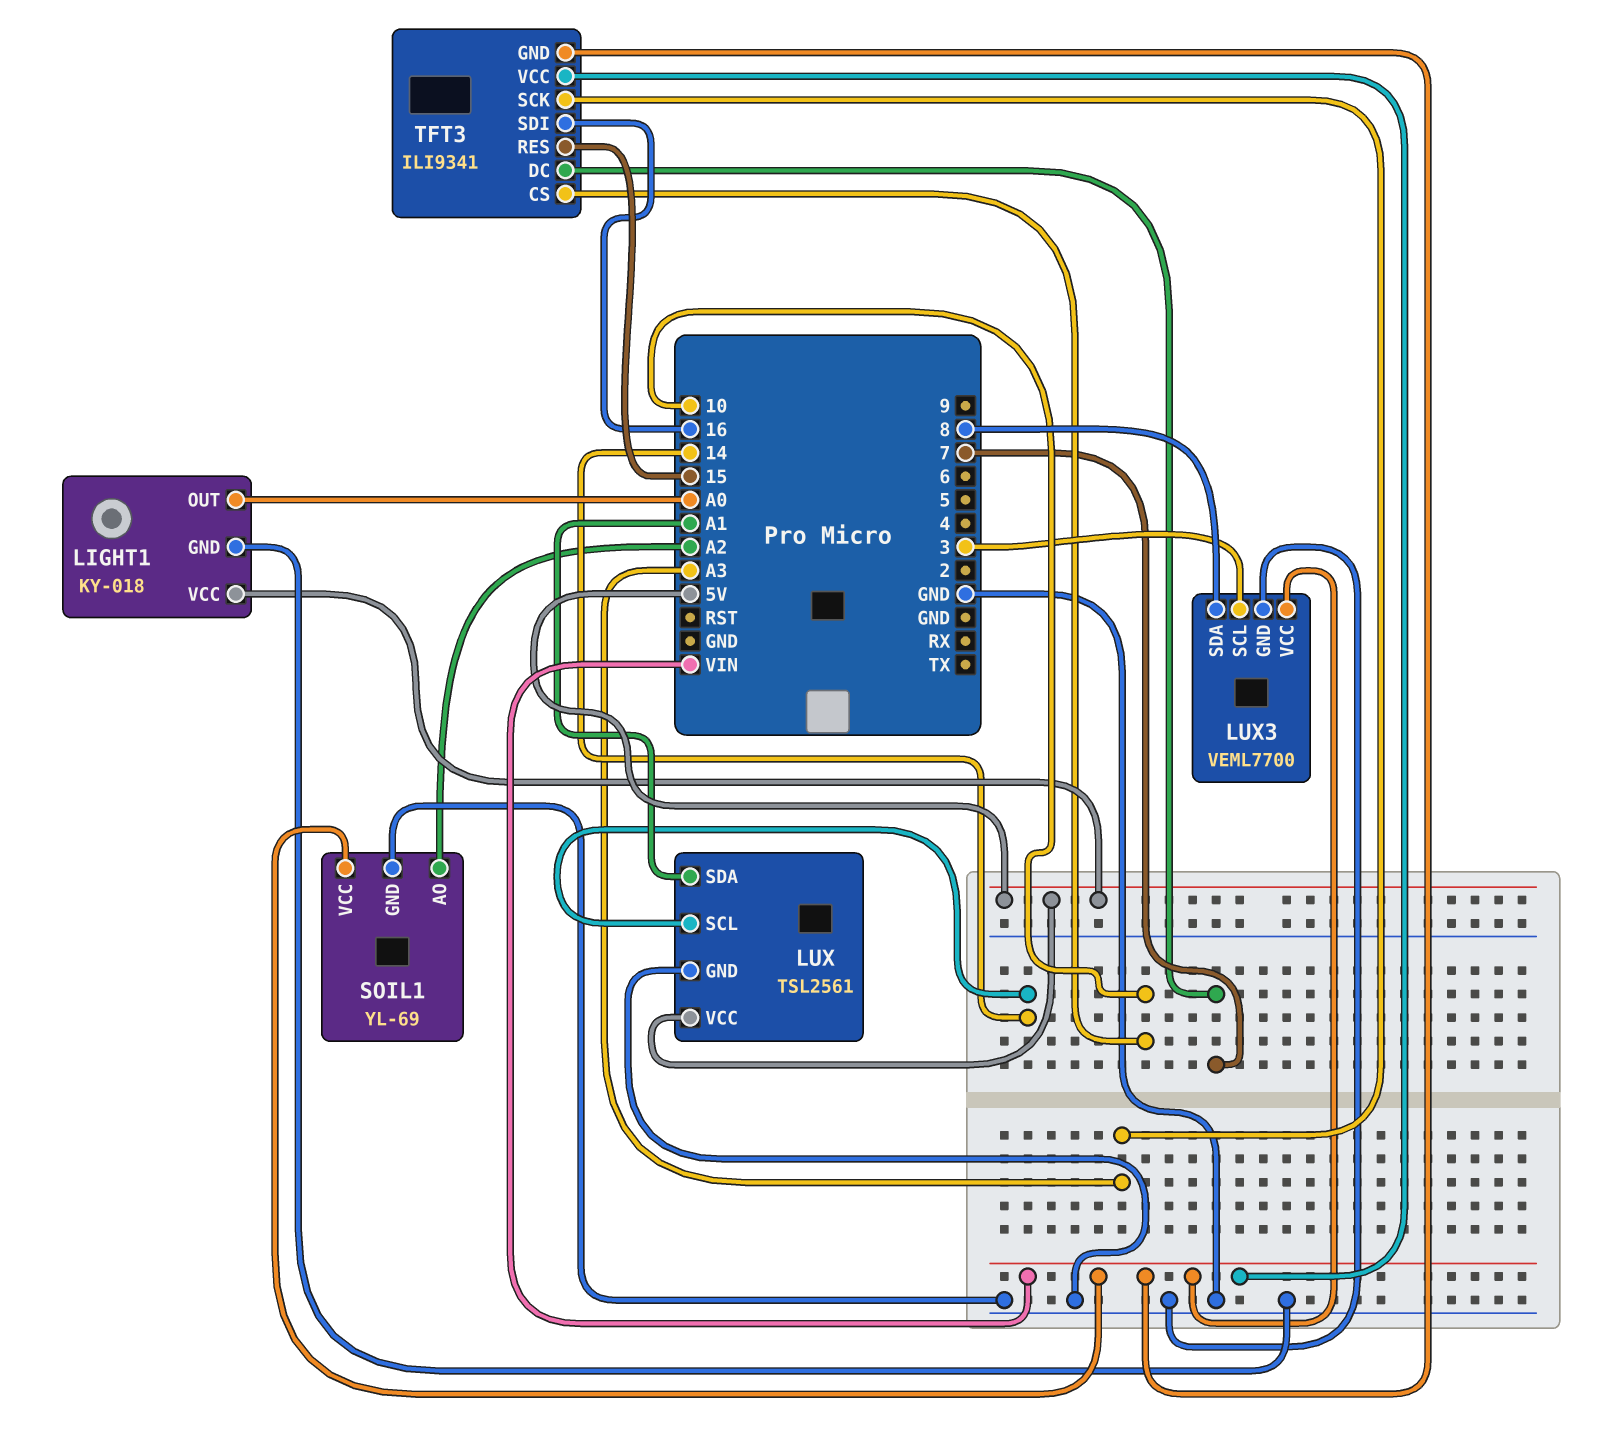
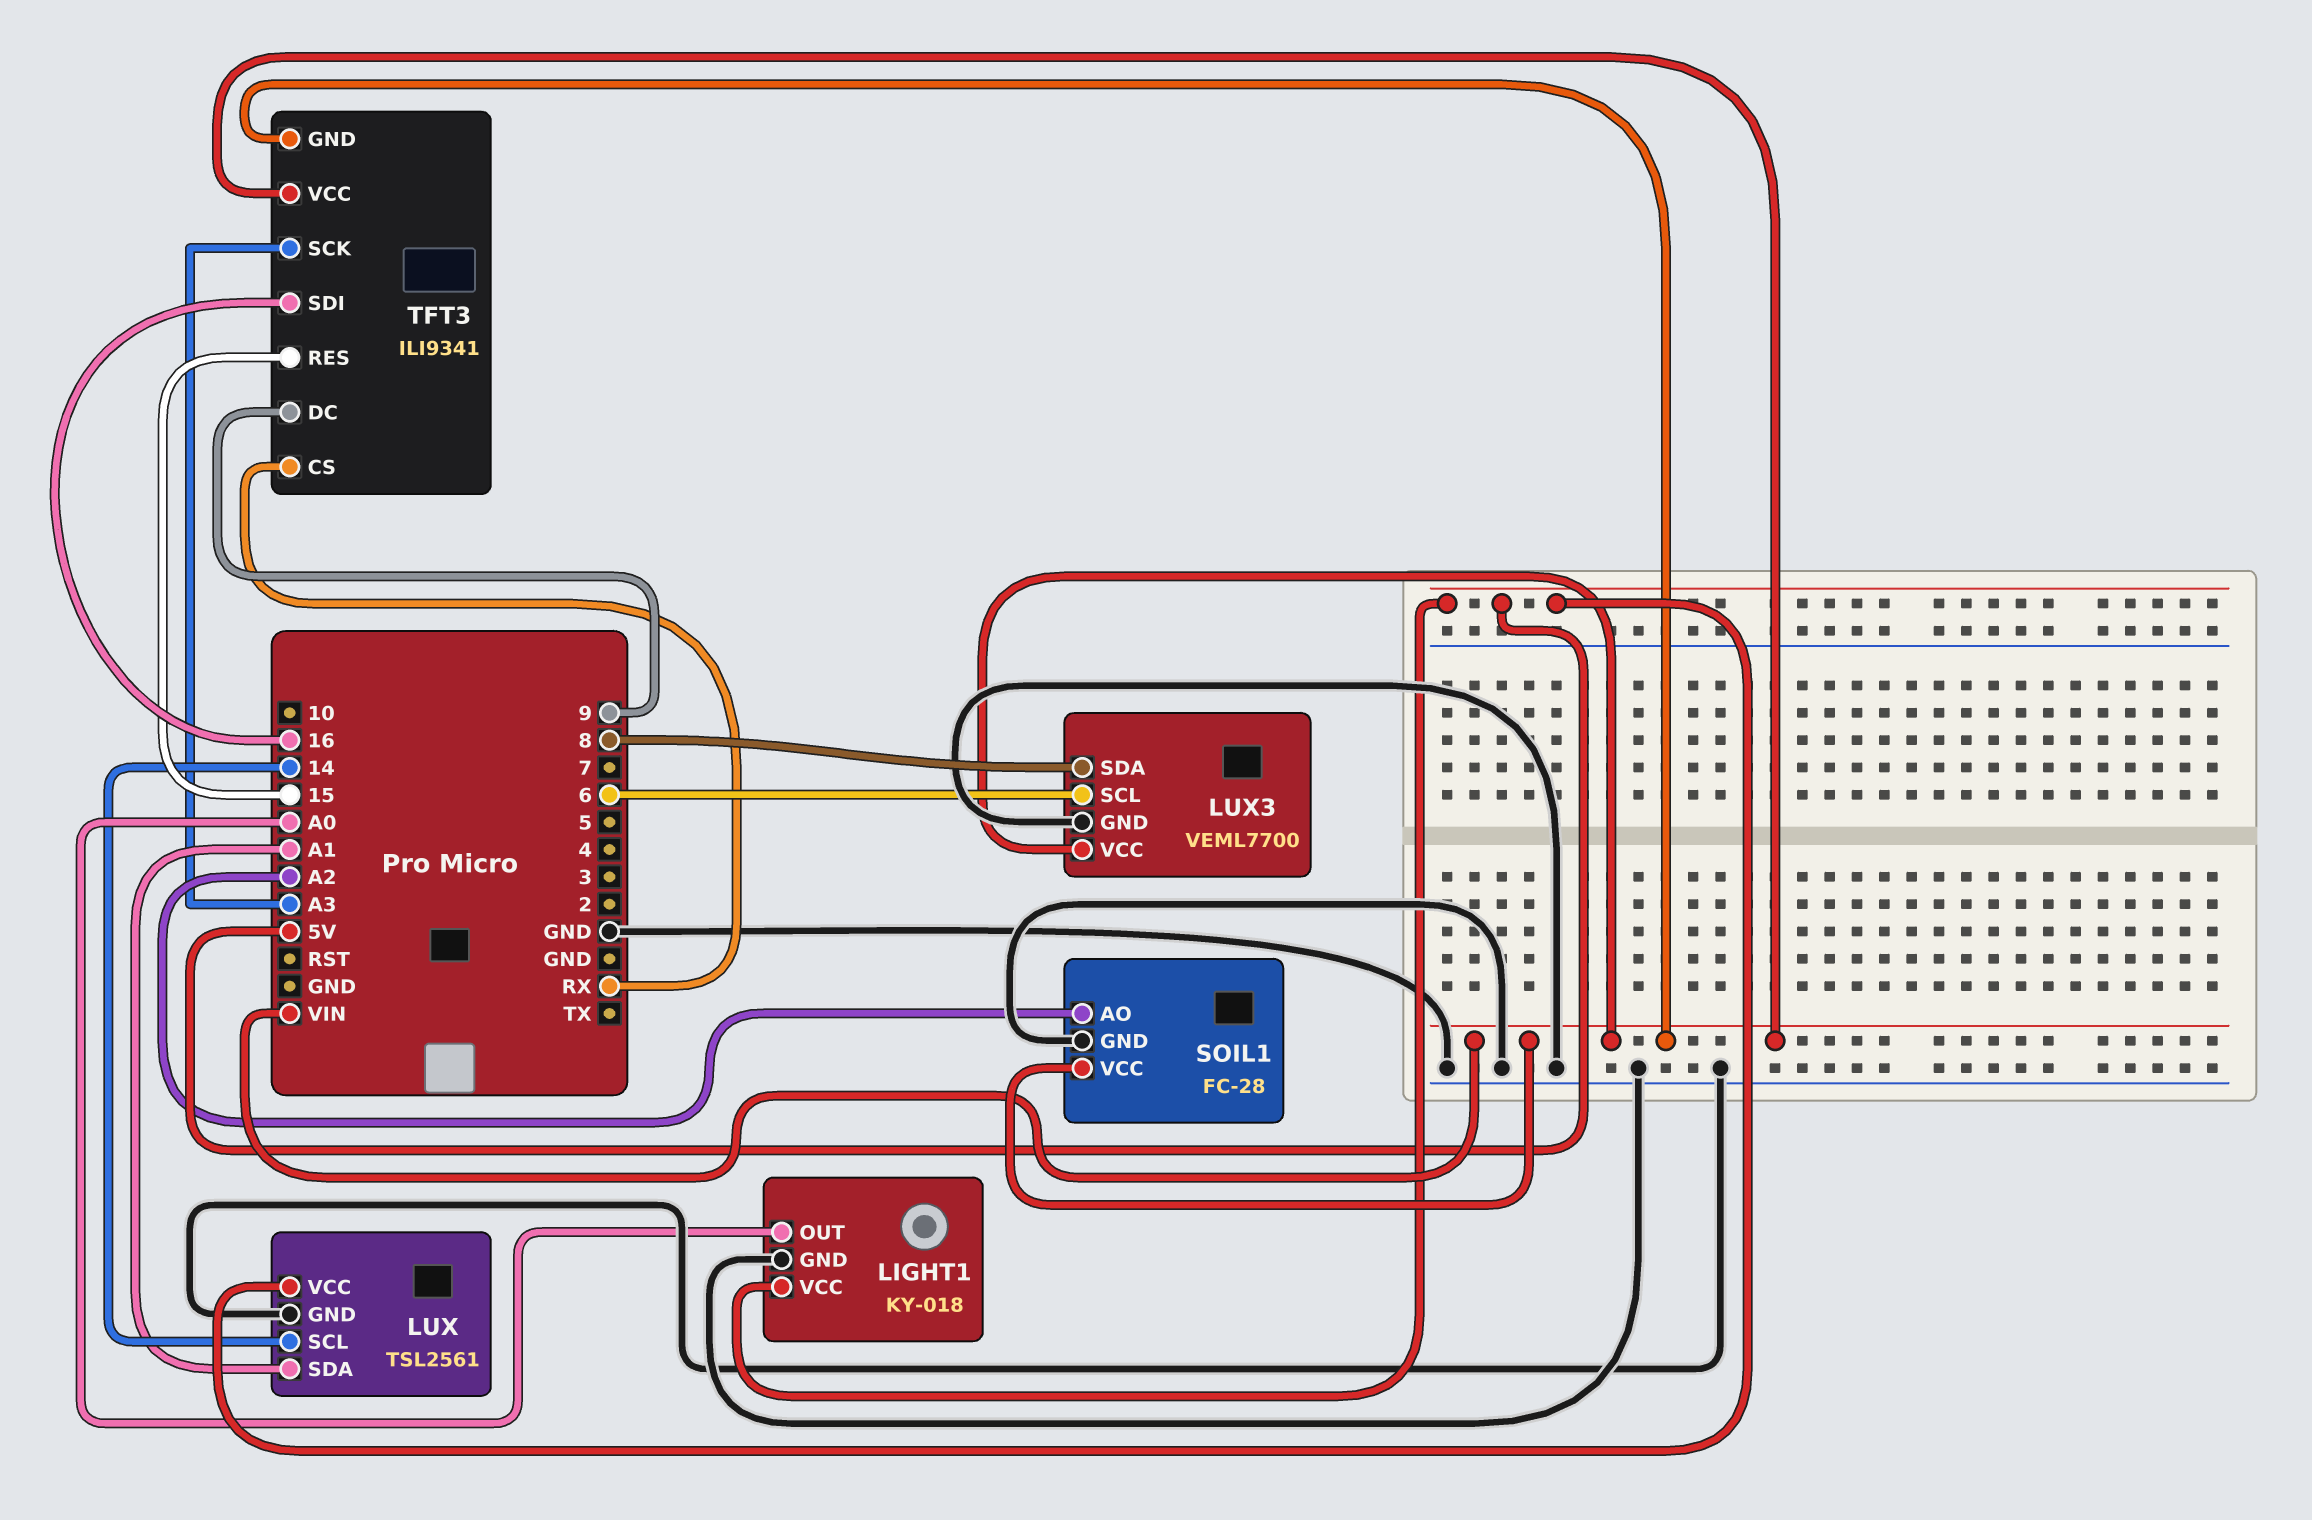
LUX3 pin SCL: 3 -> 6
SOIL1: YL-69 -> FC-28
TFT3 pin CS: 10 -> RX
TFT3 pin DC: 7 -> 9

